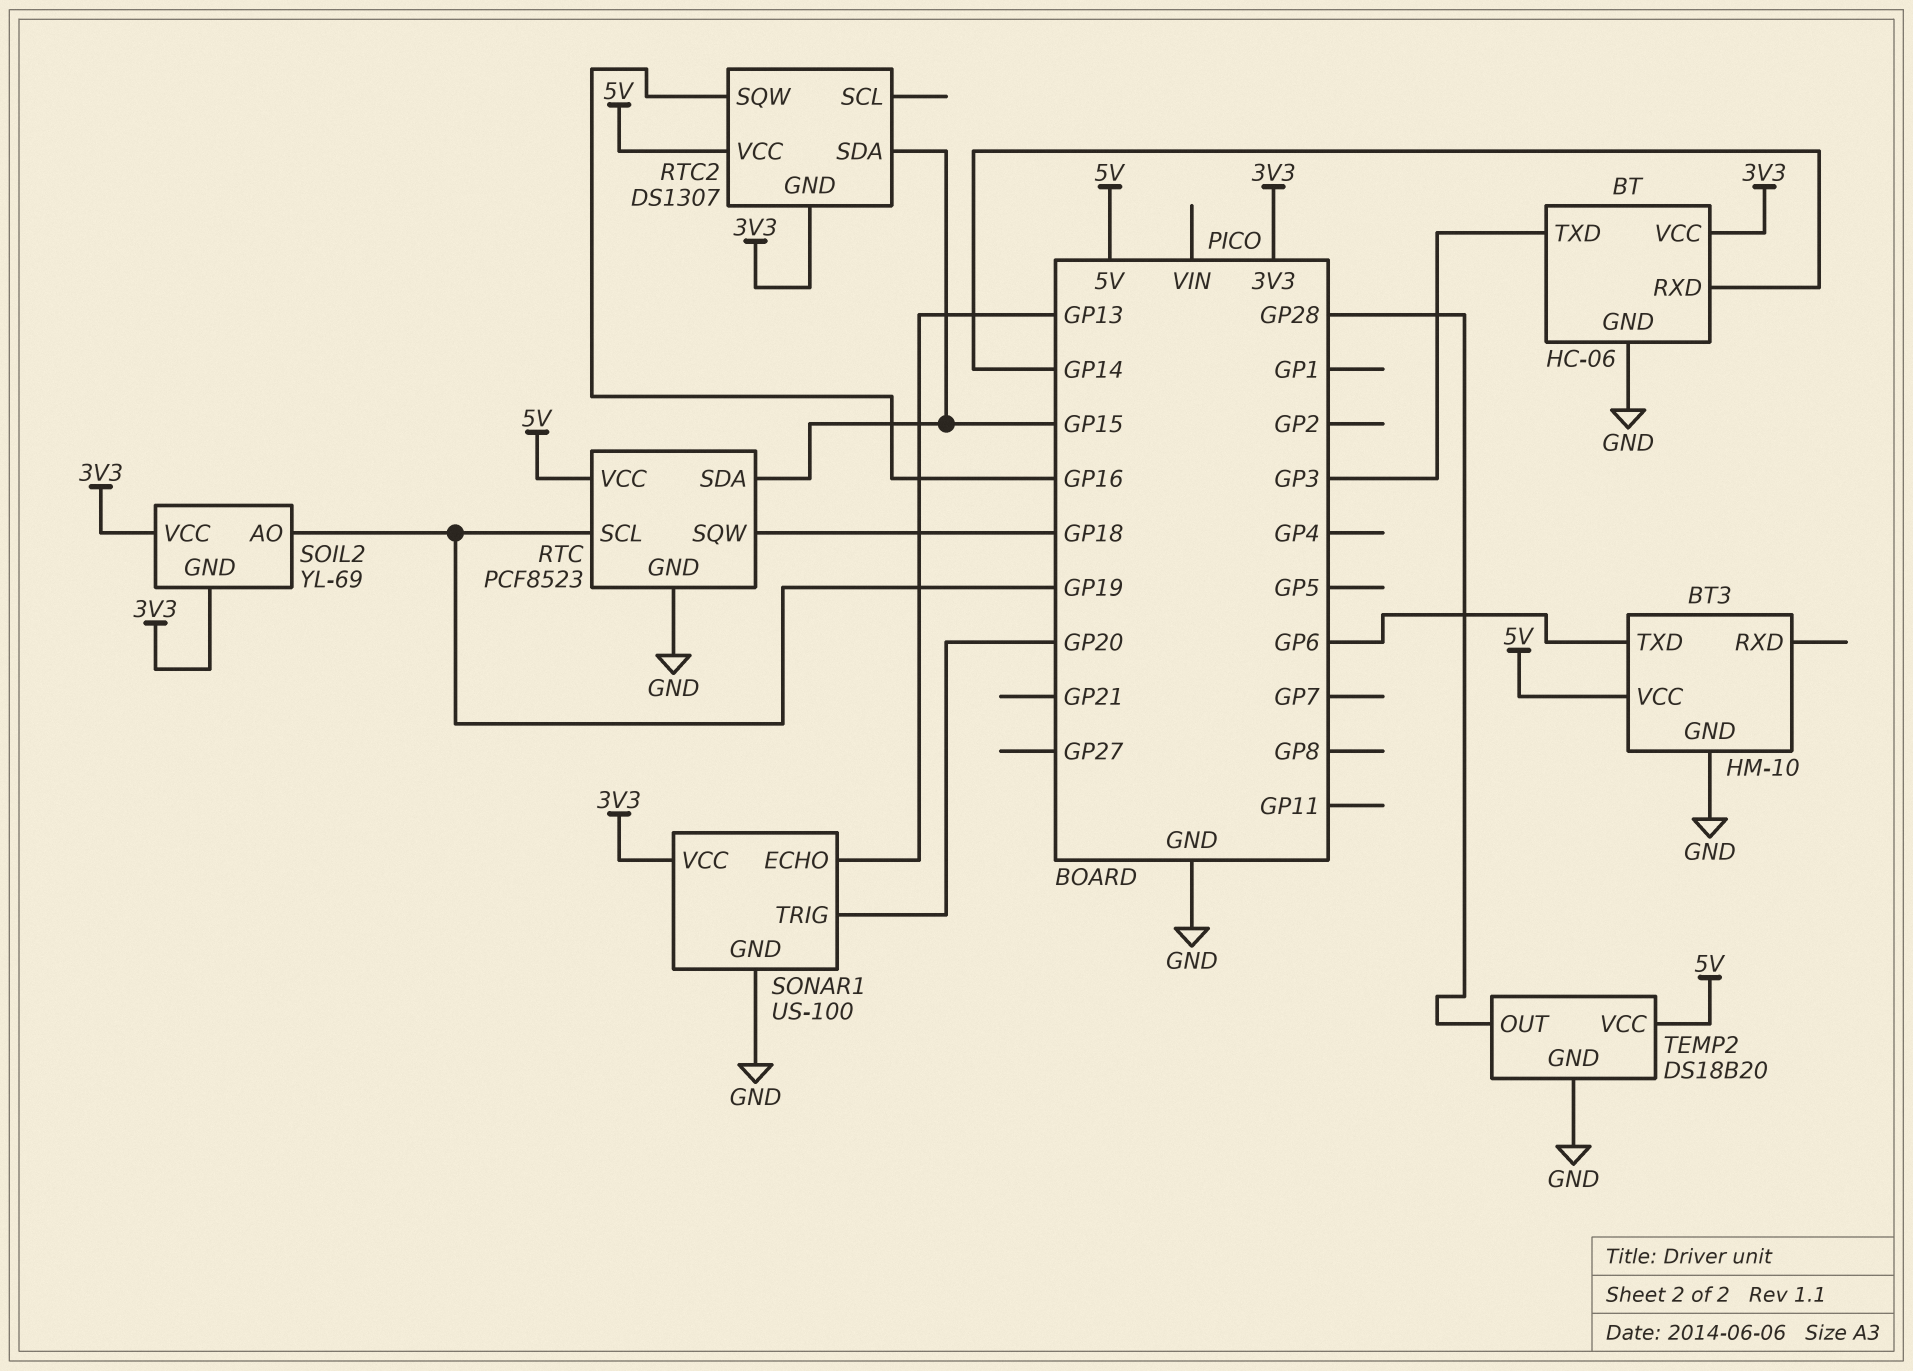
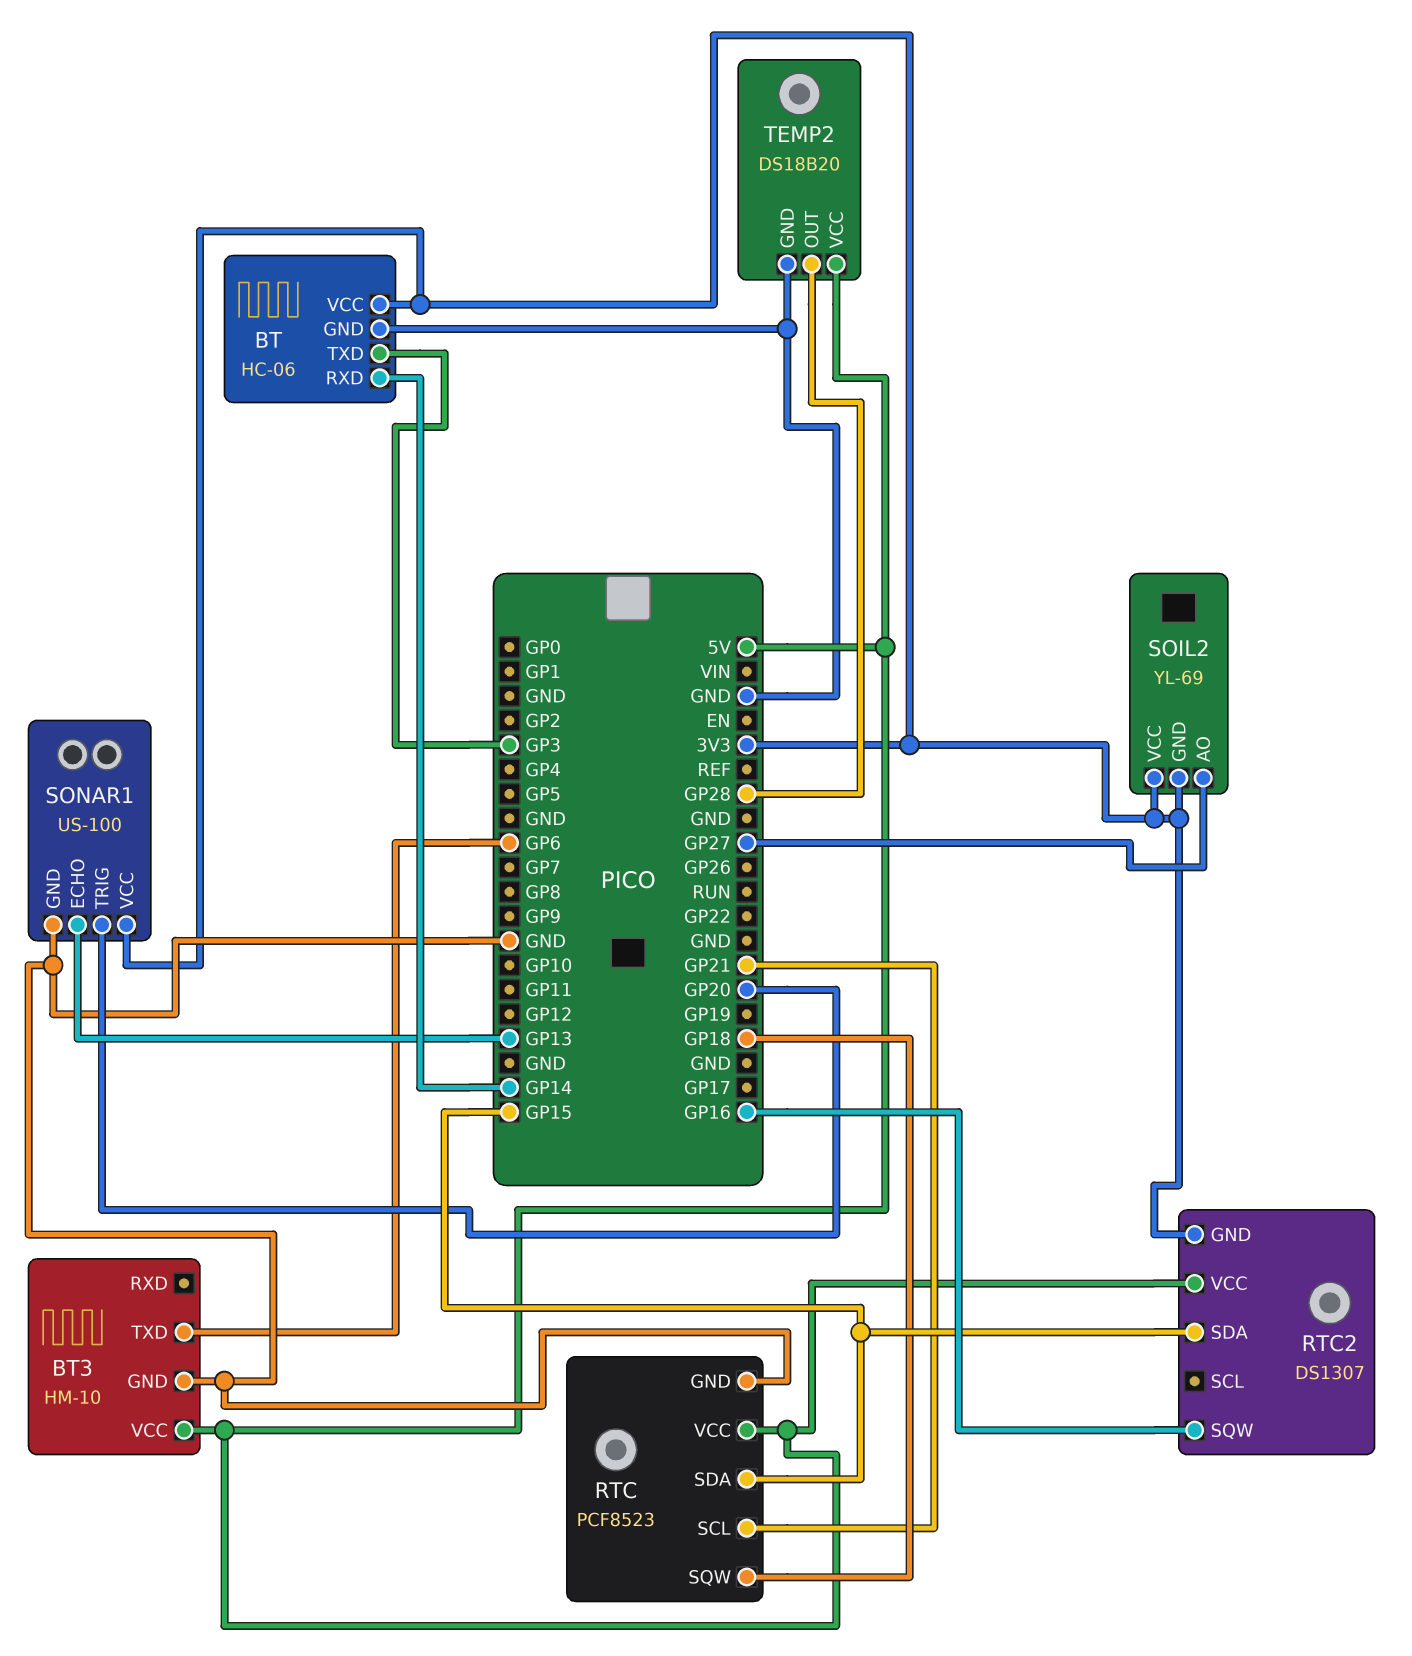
RTC pin SCL: GP19 -> GP21
SOIL2 pin AO: GP19 -> GP27

